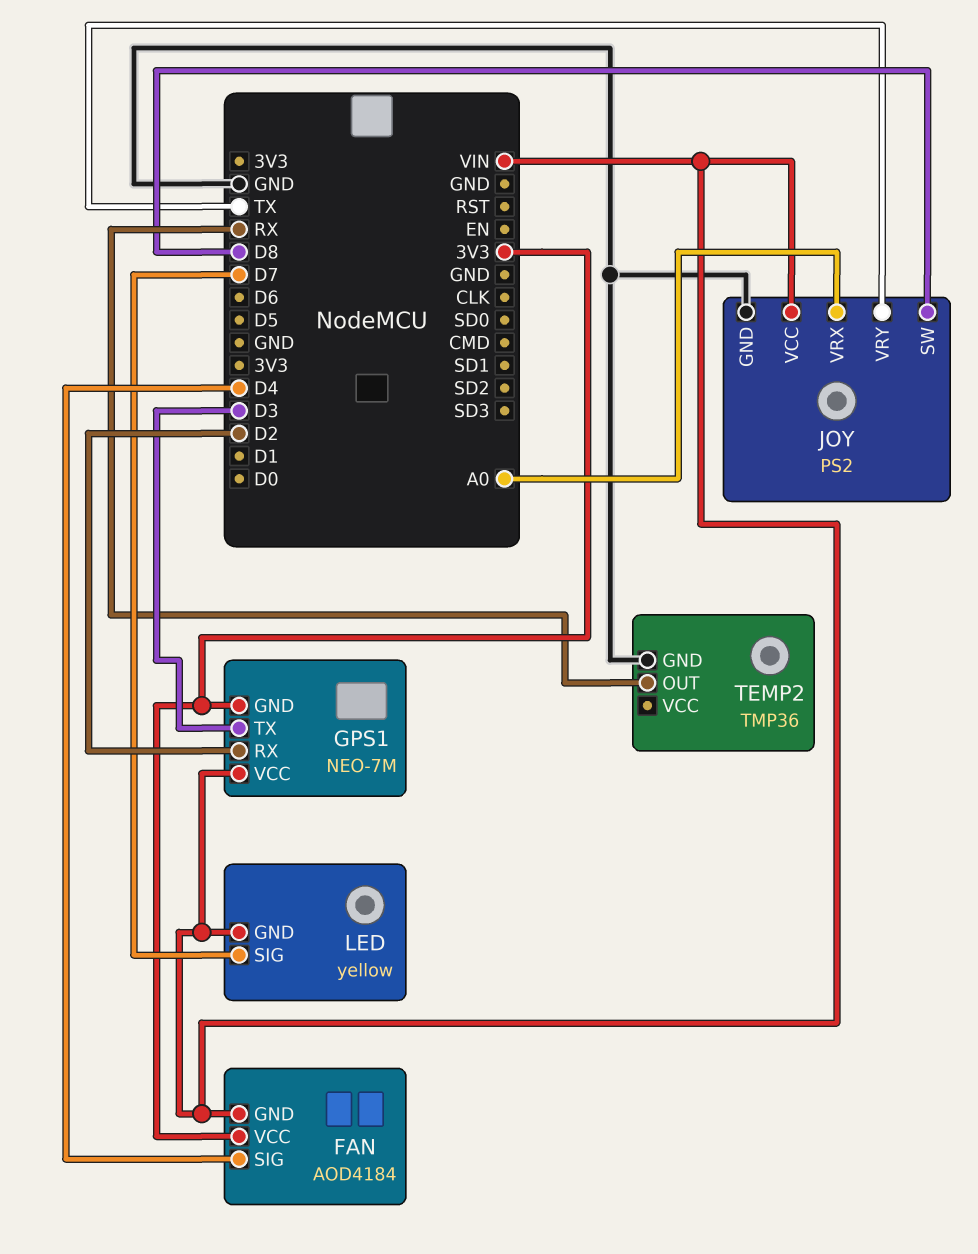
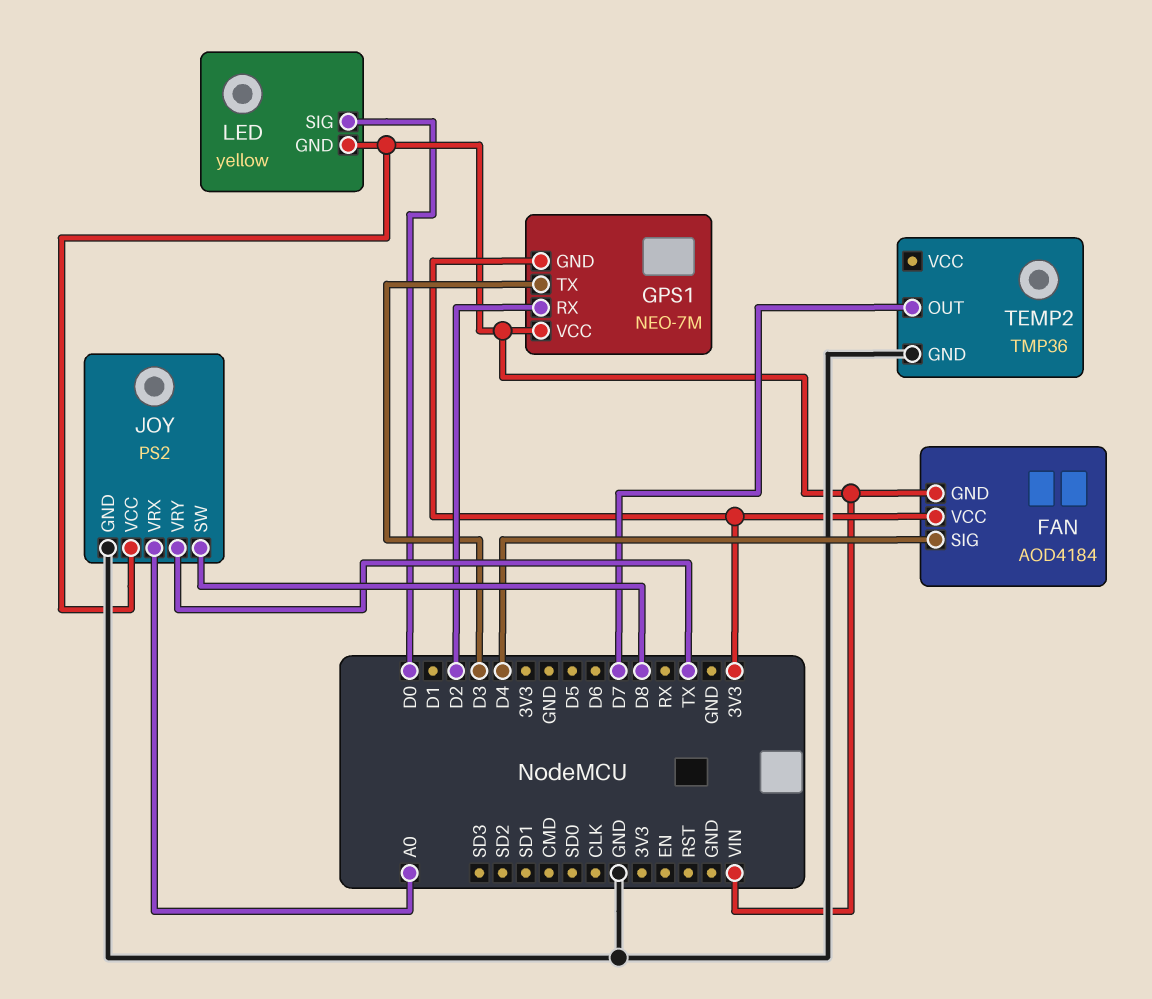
LED pin SIG: D7 -> D0
TEMP2 pin OUT: RX -> D7

